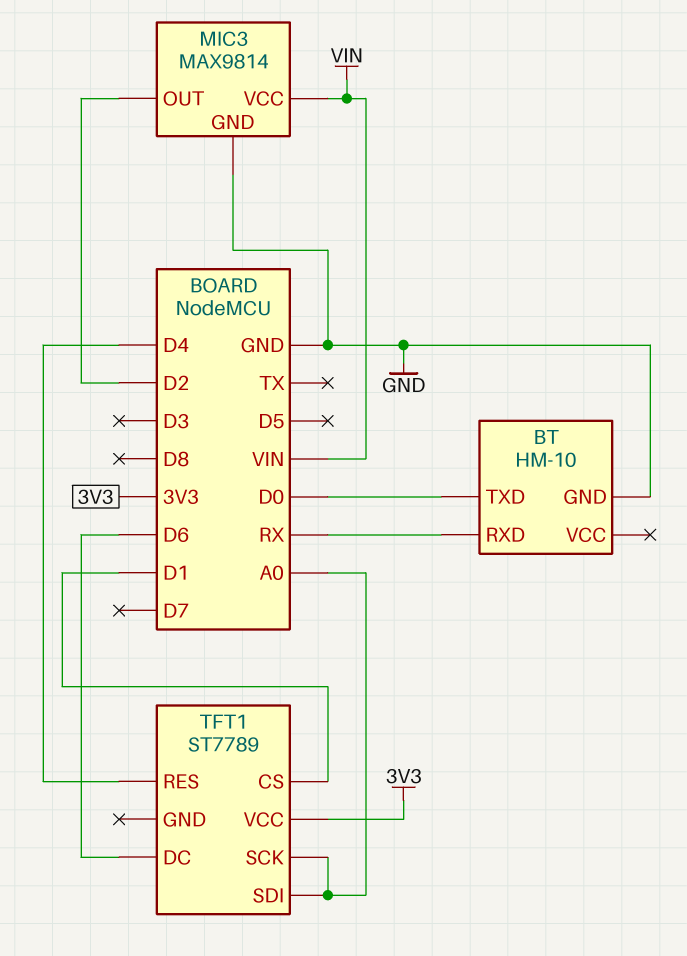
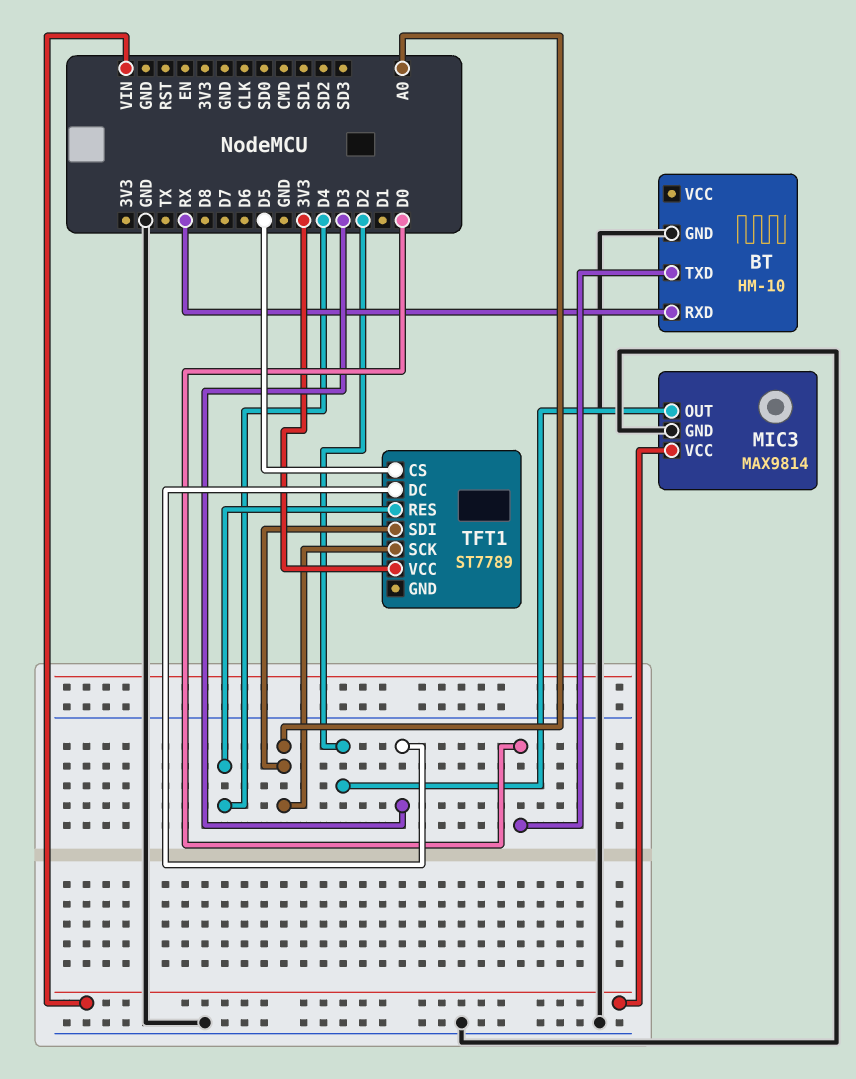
TFT1 pin CS: D1 -> D5
TFT1 pin DC: D6 -> D3

